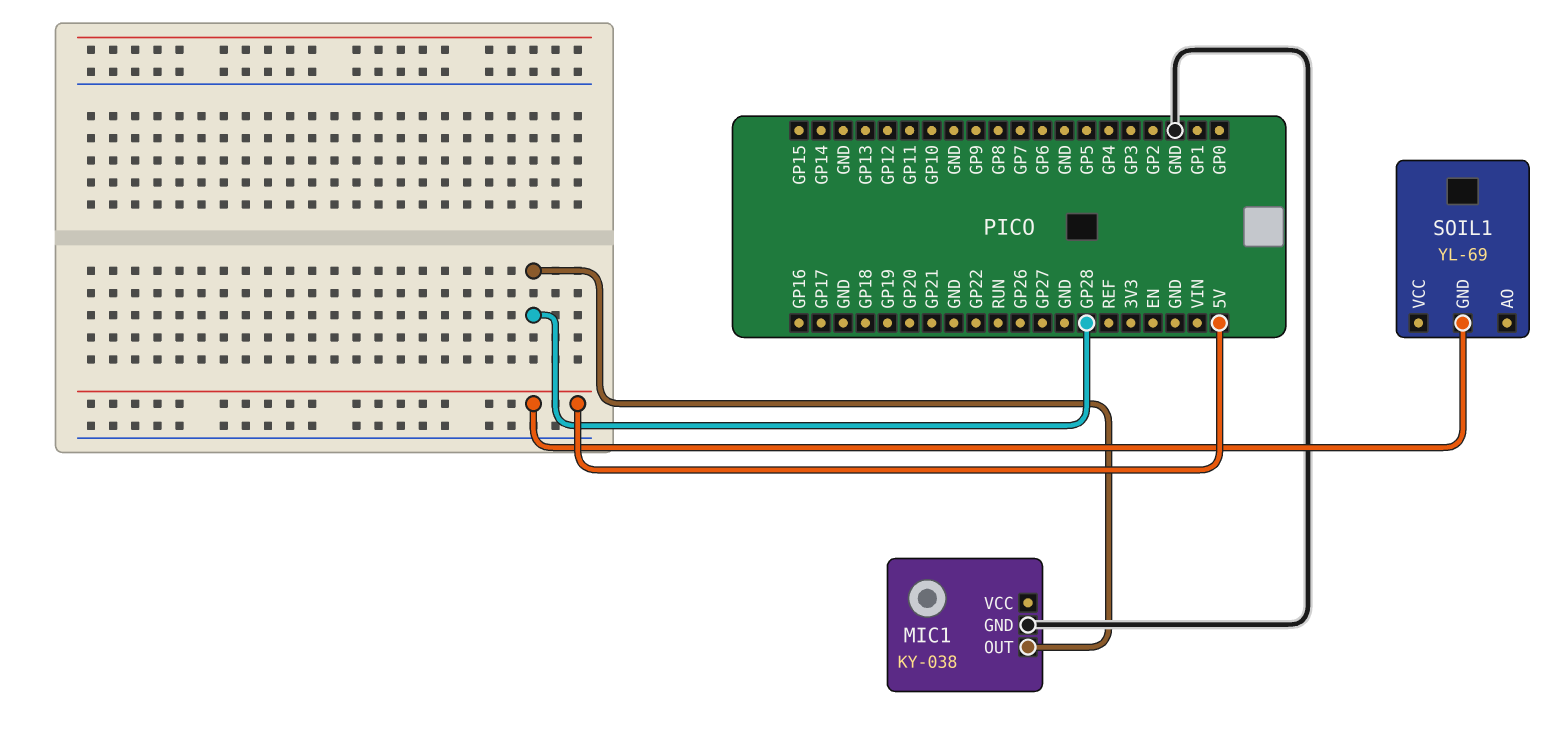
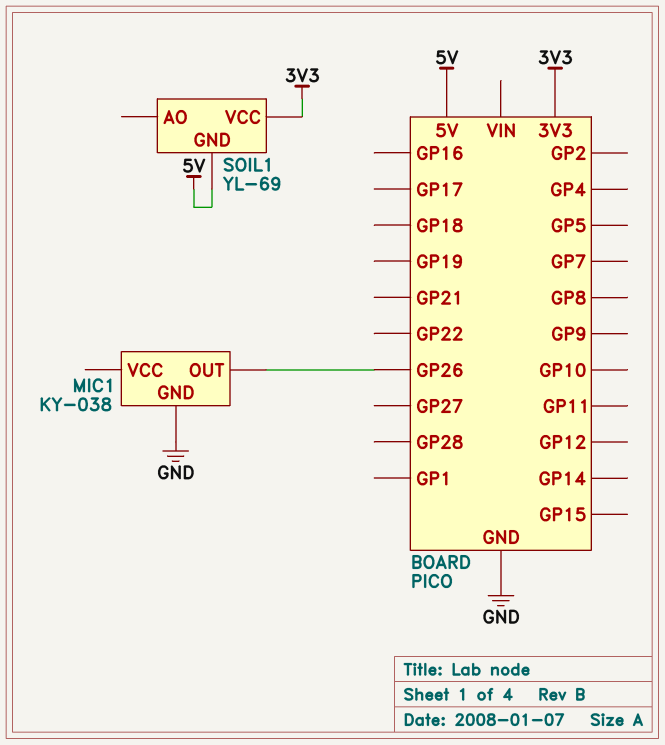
MIC1 pin OUT: GP28 -> GP26
SOIL1 pin VCC: none -> 3V3

